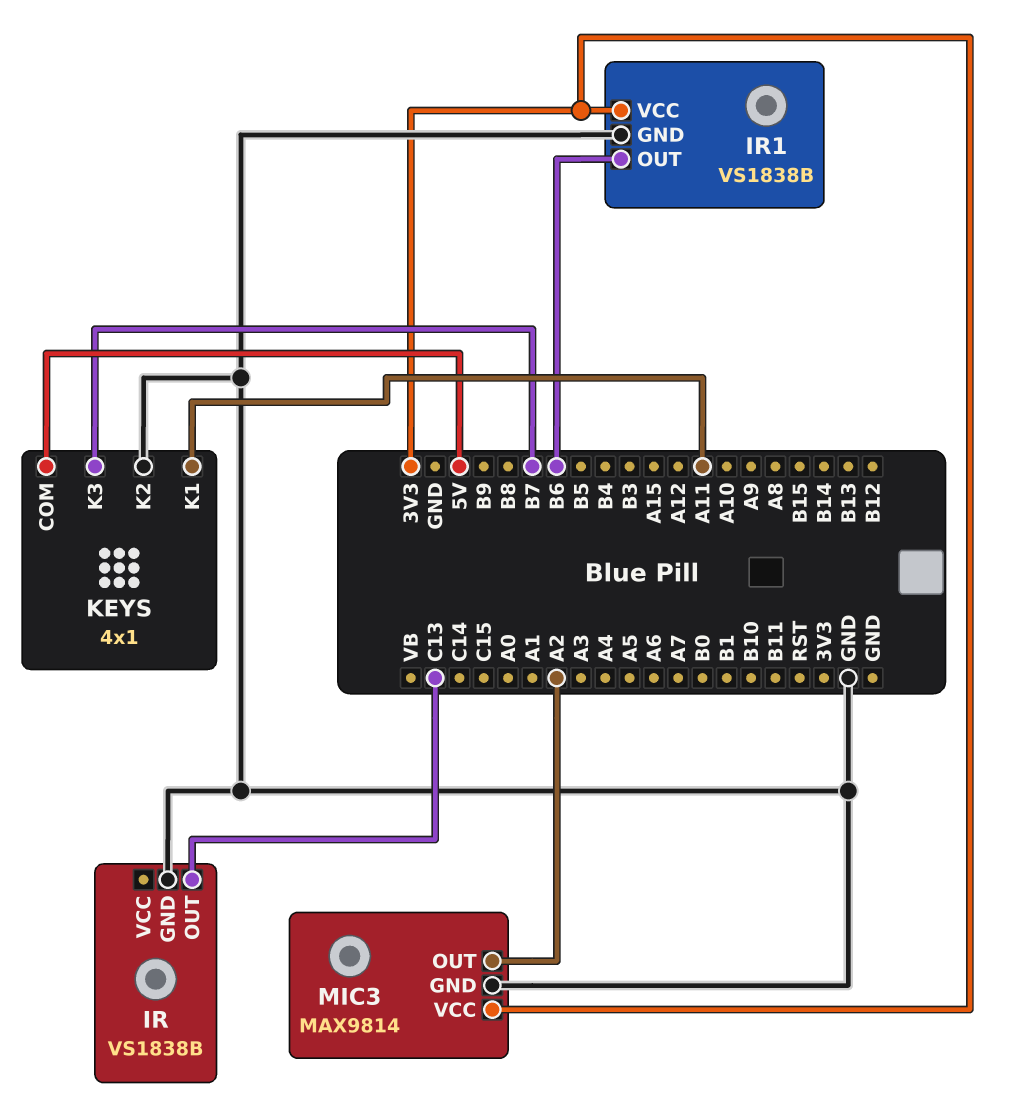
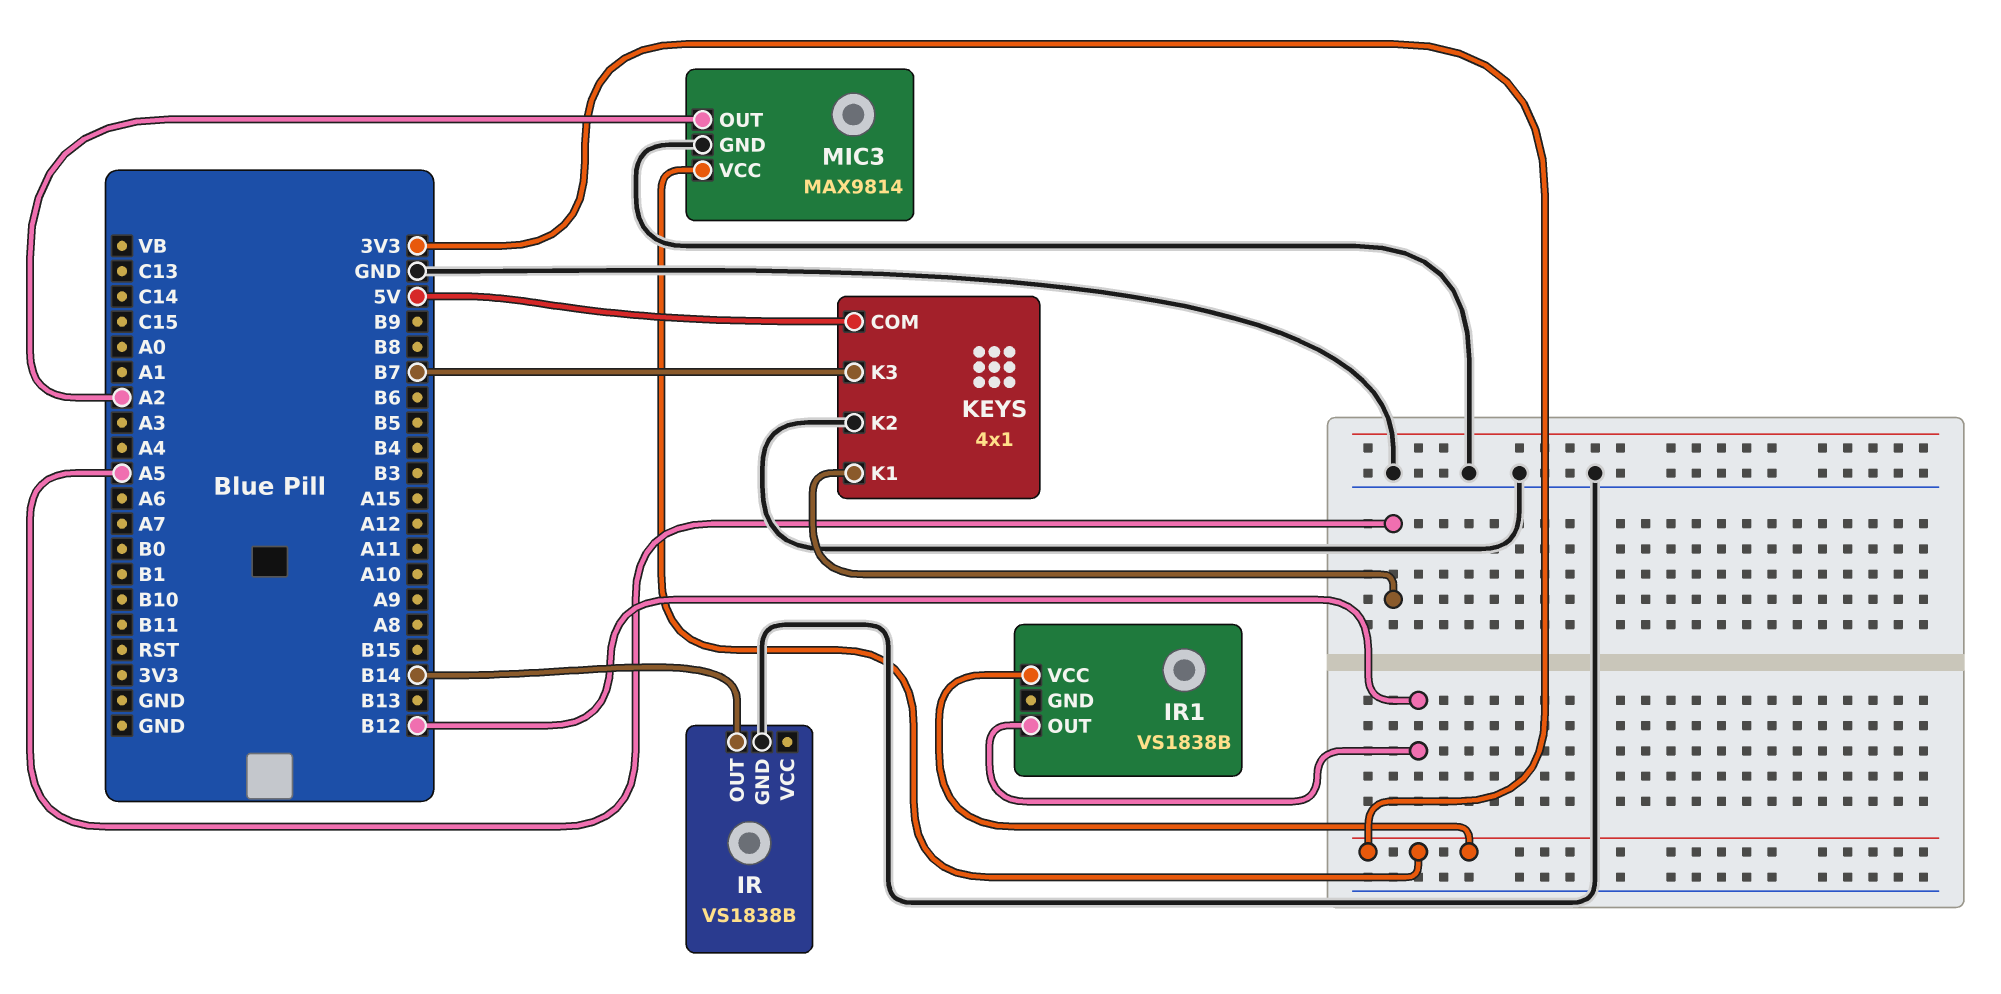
IR pin OUT: C13 -> B14
IR1 pin GND: GND -> none
IR1 pin OUT: B6 -> B12
KEYS pin K1: A11 -> A5

